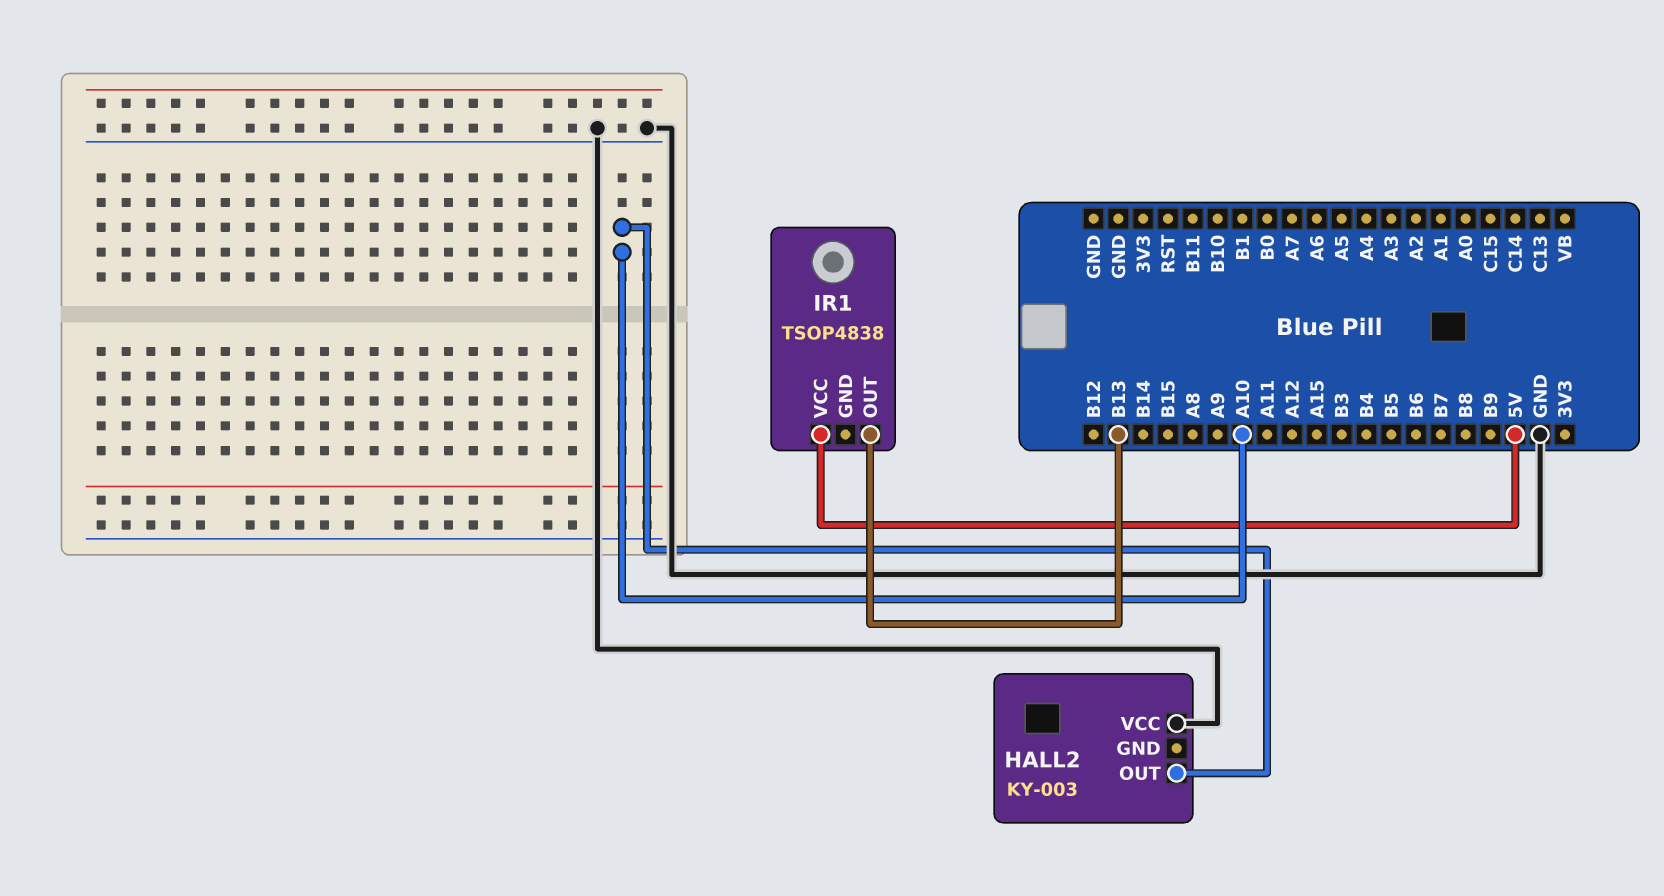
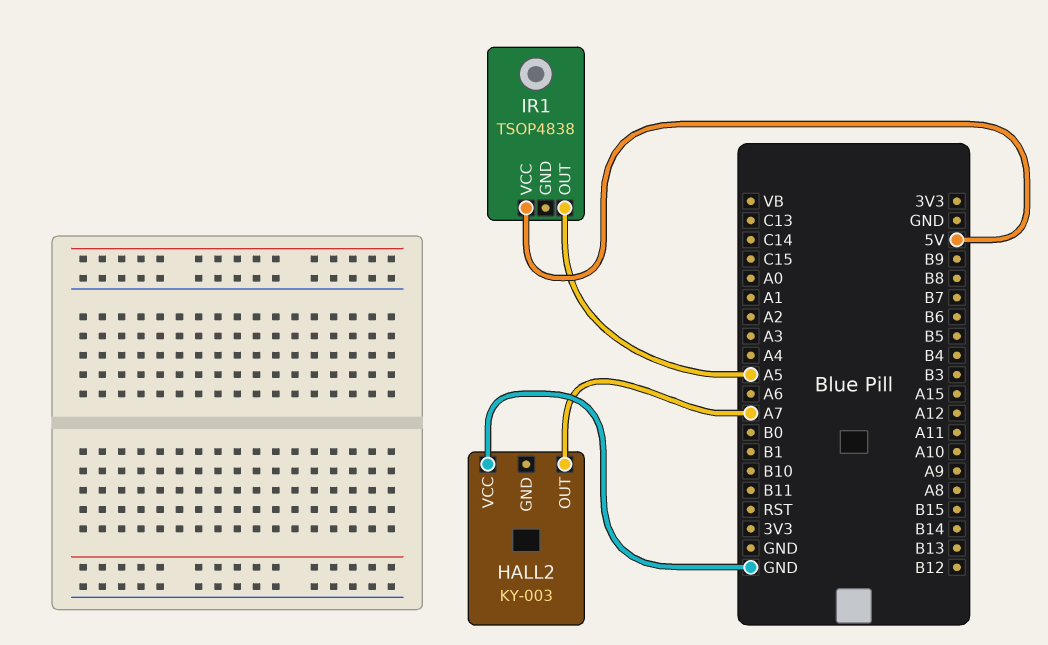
HALL2 pin OUT: A10 -> A7
IR1 pin OUT: B13 -> A5

